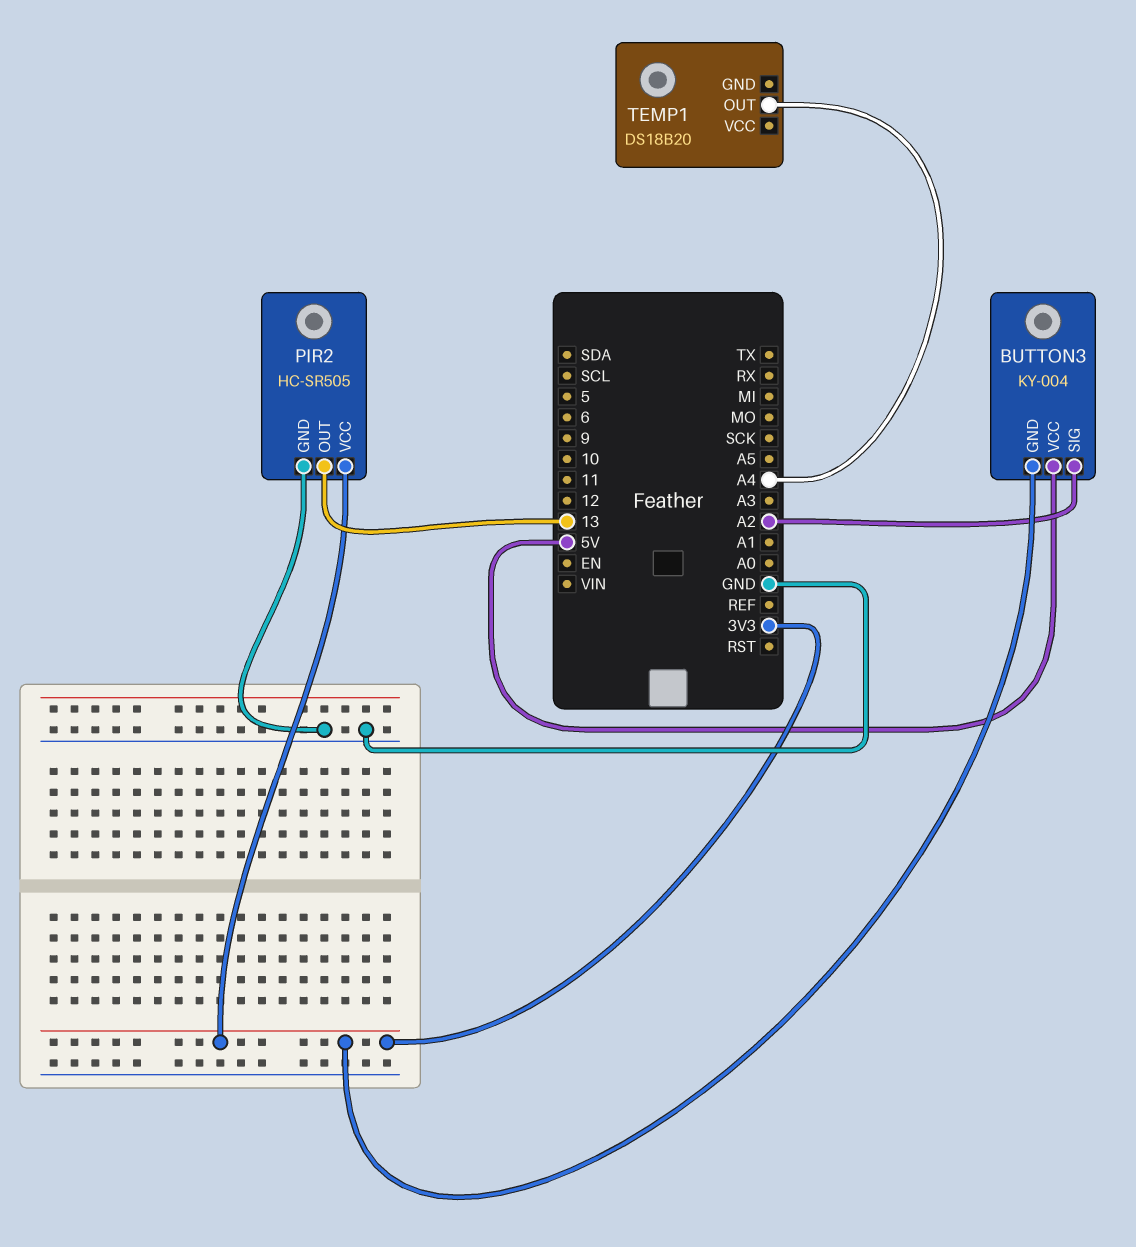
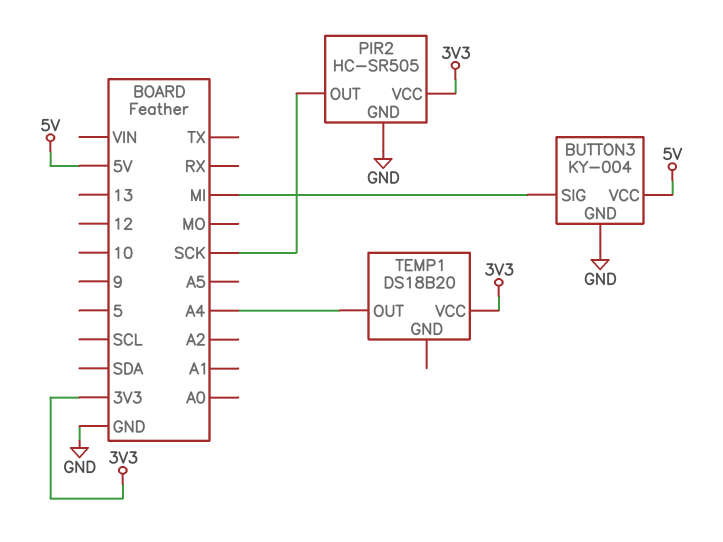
BUTTON3 pin GND: 3V3 -> GND
BUTTON3 pin SIG: A2 -> MI
PIR2 pin OUT: 13 -> SCK
TEMP1 pin VCC: none -> 3V3

